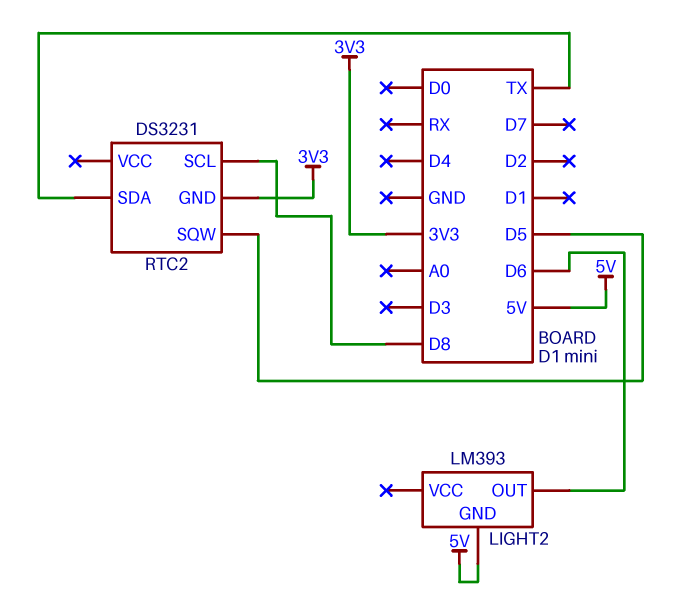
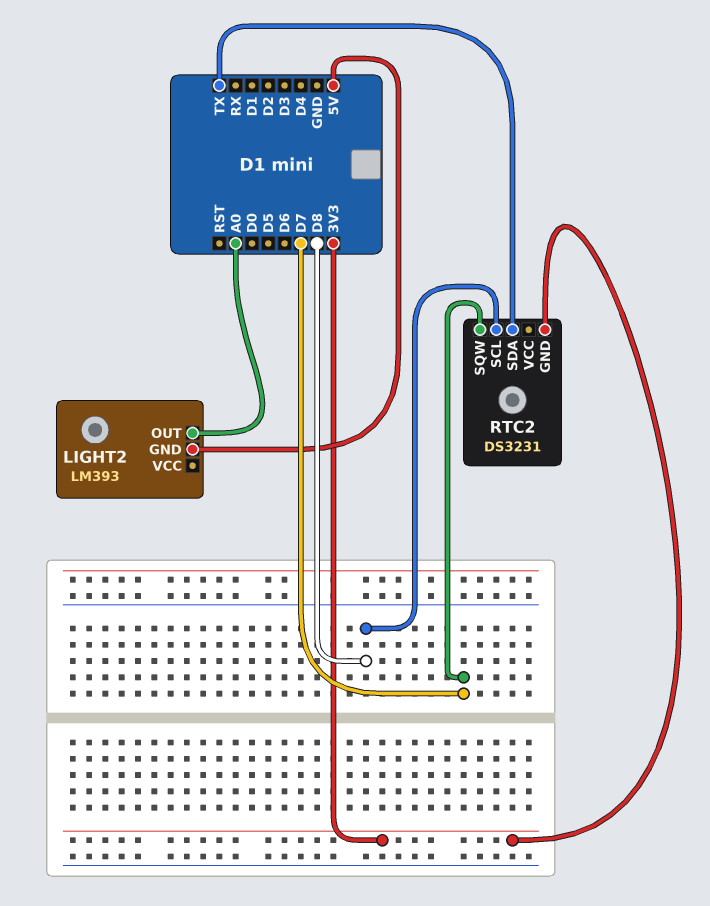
LIGHT2 pin OUT: D6 -> A0
RTC2 pin SQW: D5 -> D7

